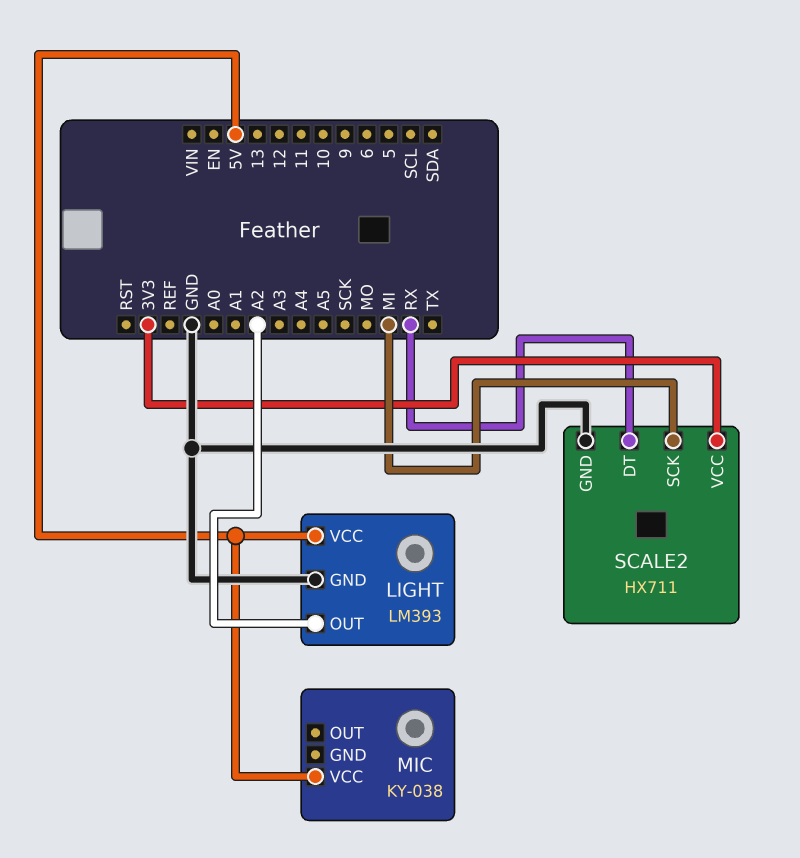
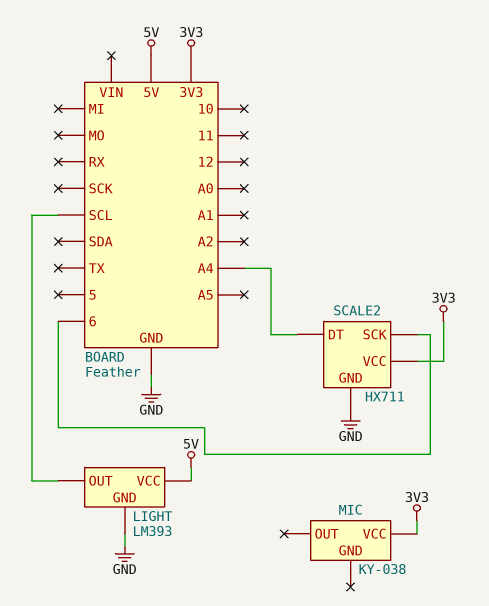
LIGHT pin OUT: A2 -> SCL
MIC pin VCC: 5V -> 3V3
SCALE2 pin DT: RX -> A4
SCALE2 pin SCK: MI -> 6

